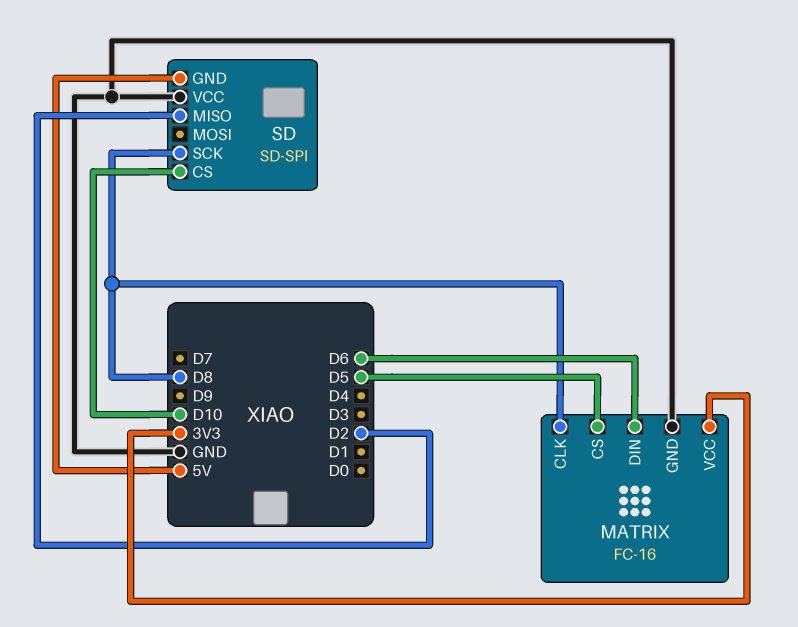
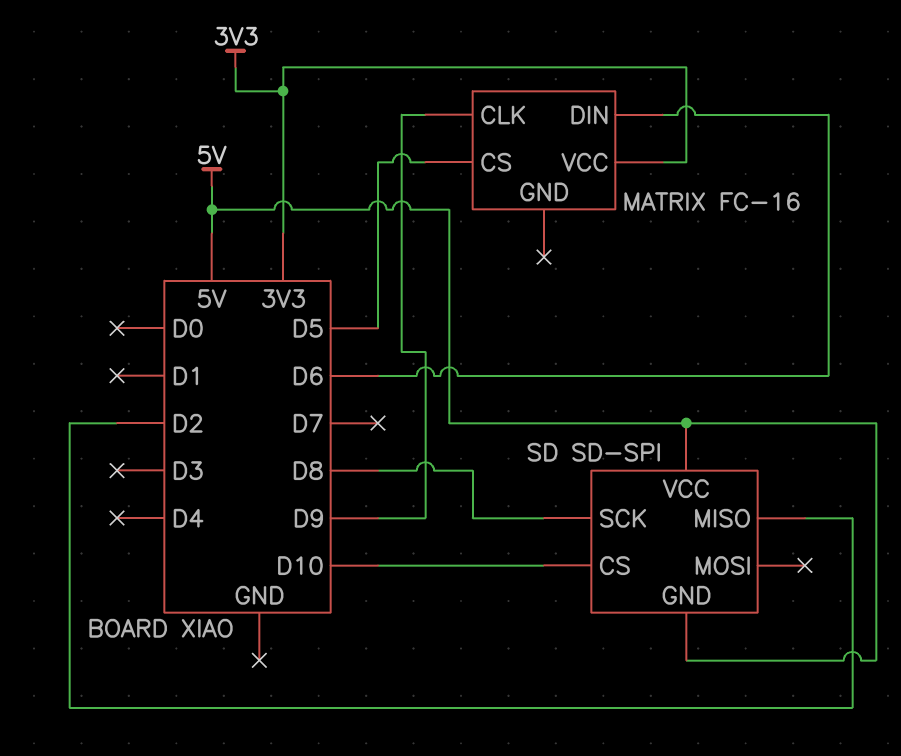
MATRIX pin CLK: D8 -> D9
MATRIX pin GND: GND -> none
SD pin VCC: GND -> 5V

